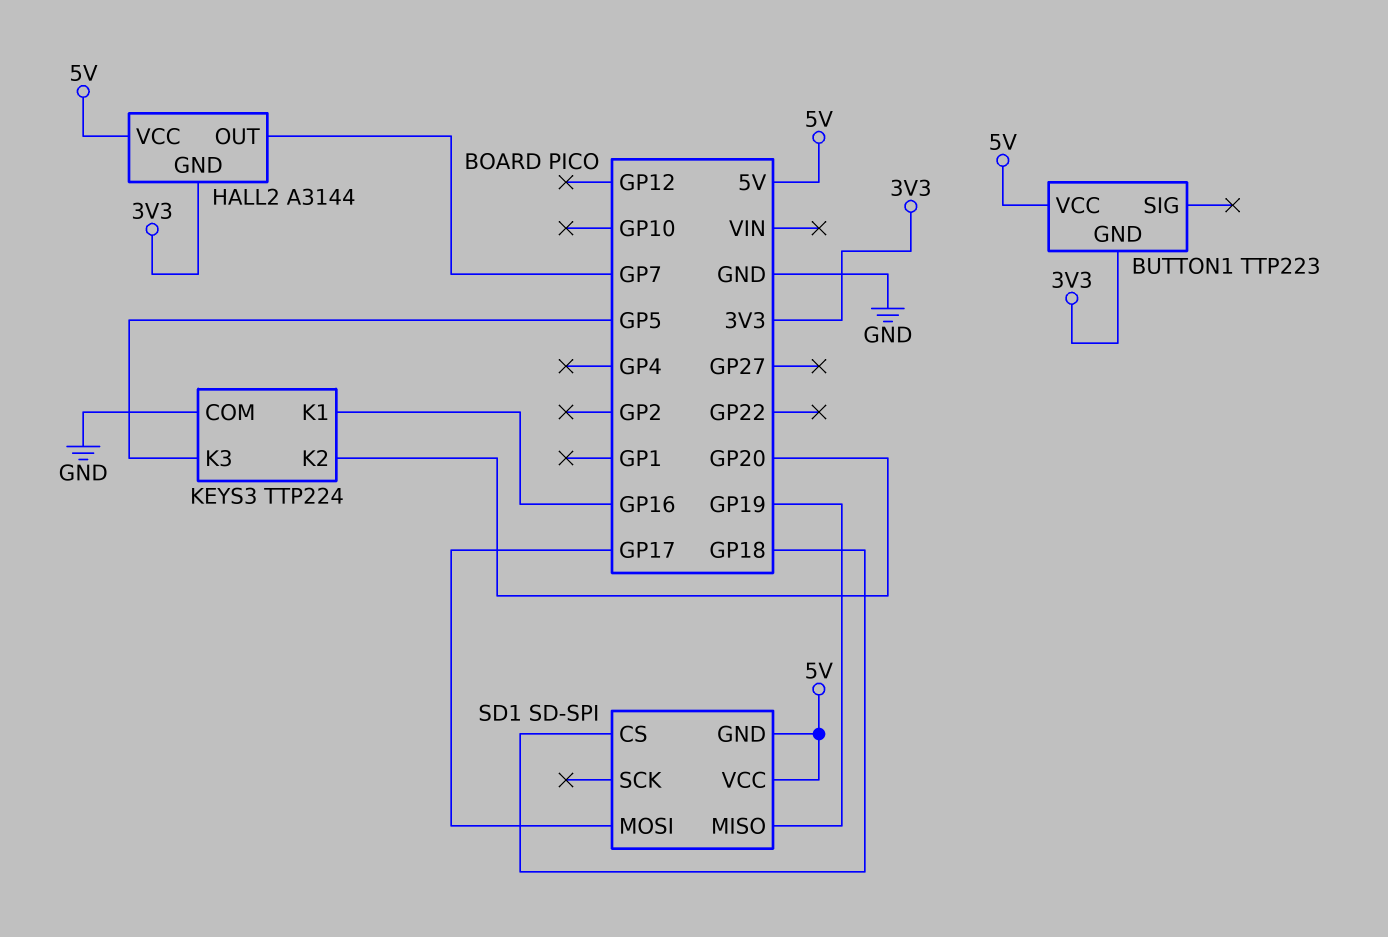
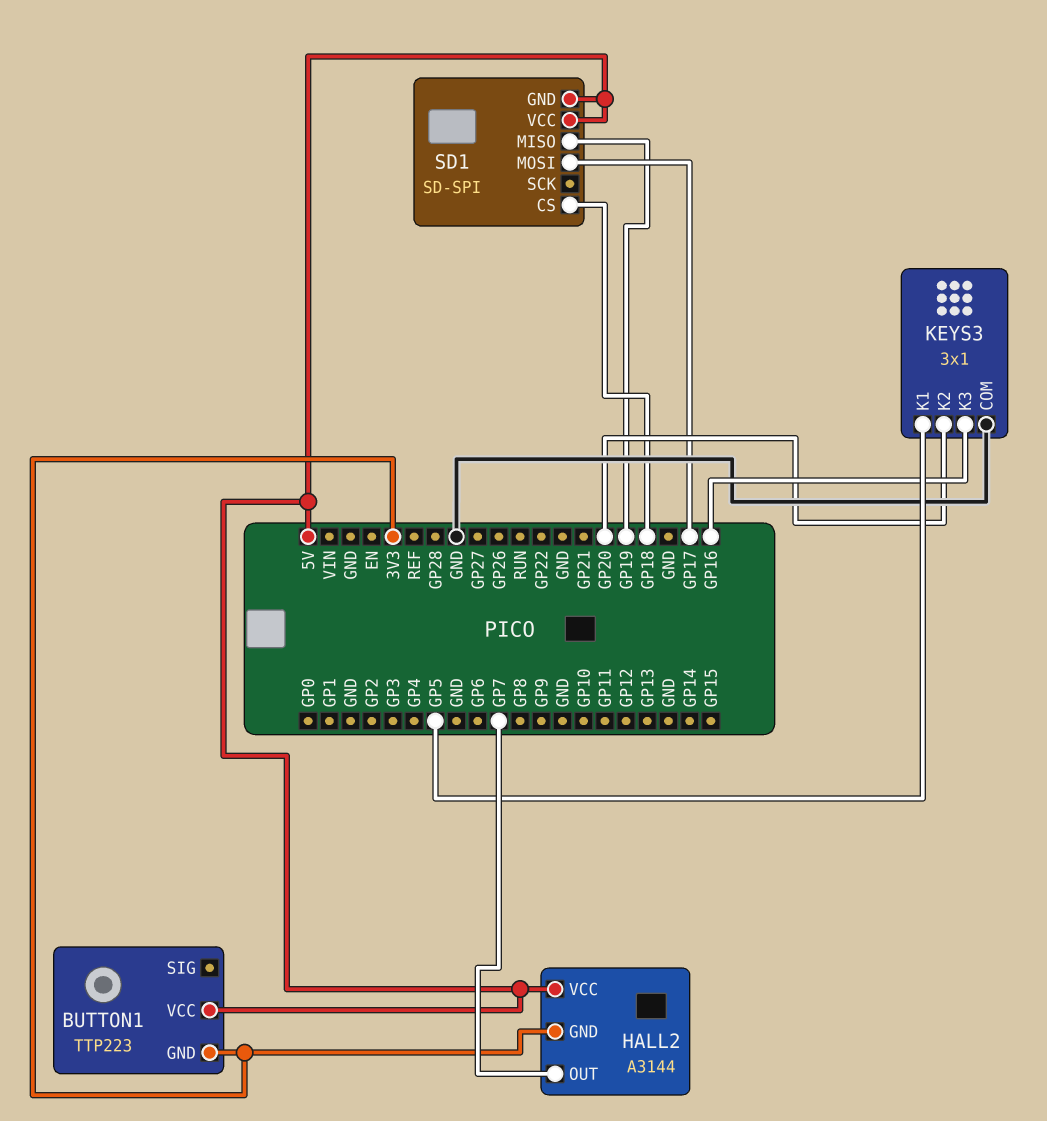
KEYS3: TTP224 -> 3x1
KEYS3 pin K1: GP16 -> GP5
KEYS3 pin K3: GP5 -> GP16

